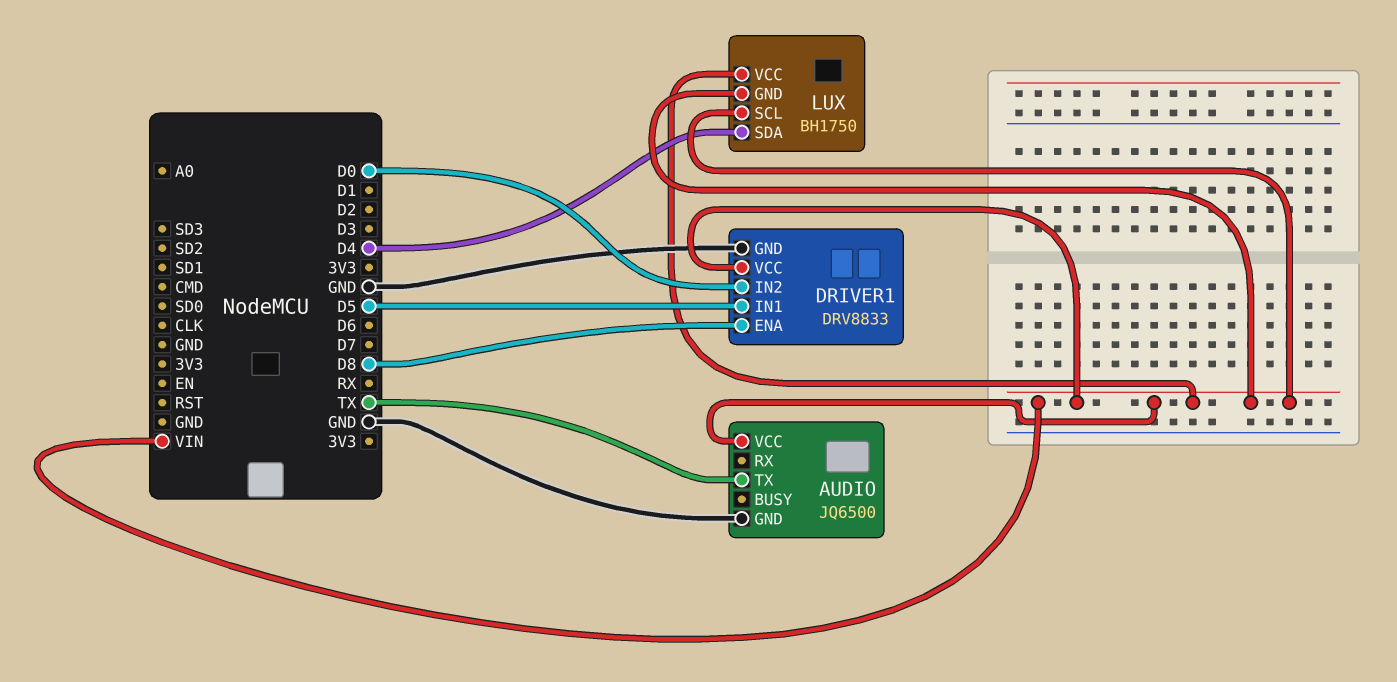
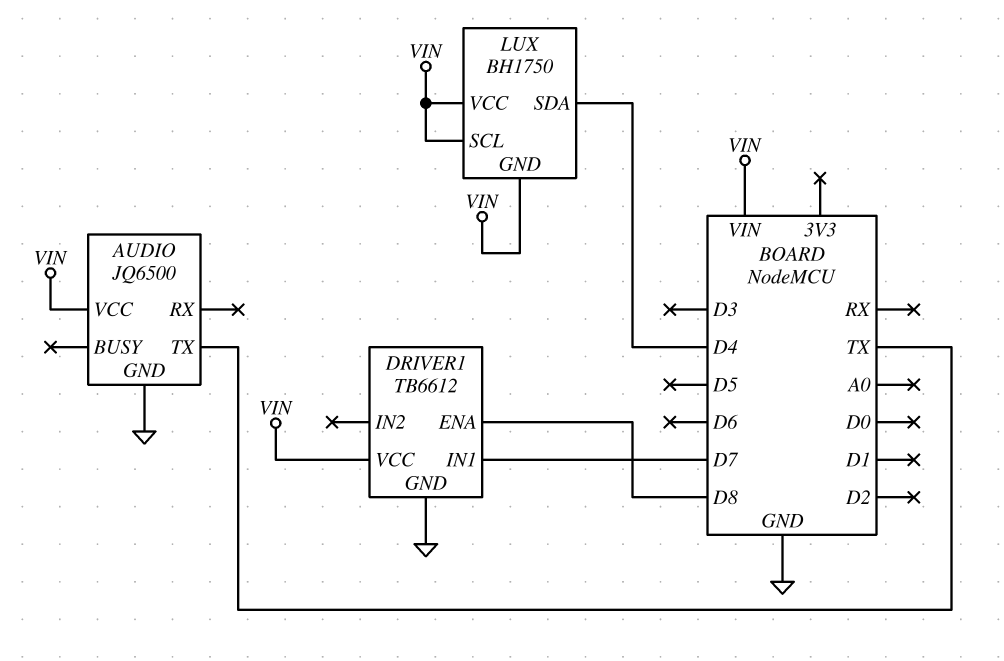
DRIVER1: DRV8833 -> TB6612
DRIVER1 pin IN1: D5 -> D7
DRIVER1 pin IN2: D0 -> none

